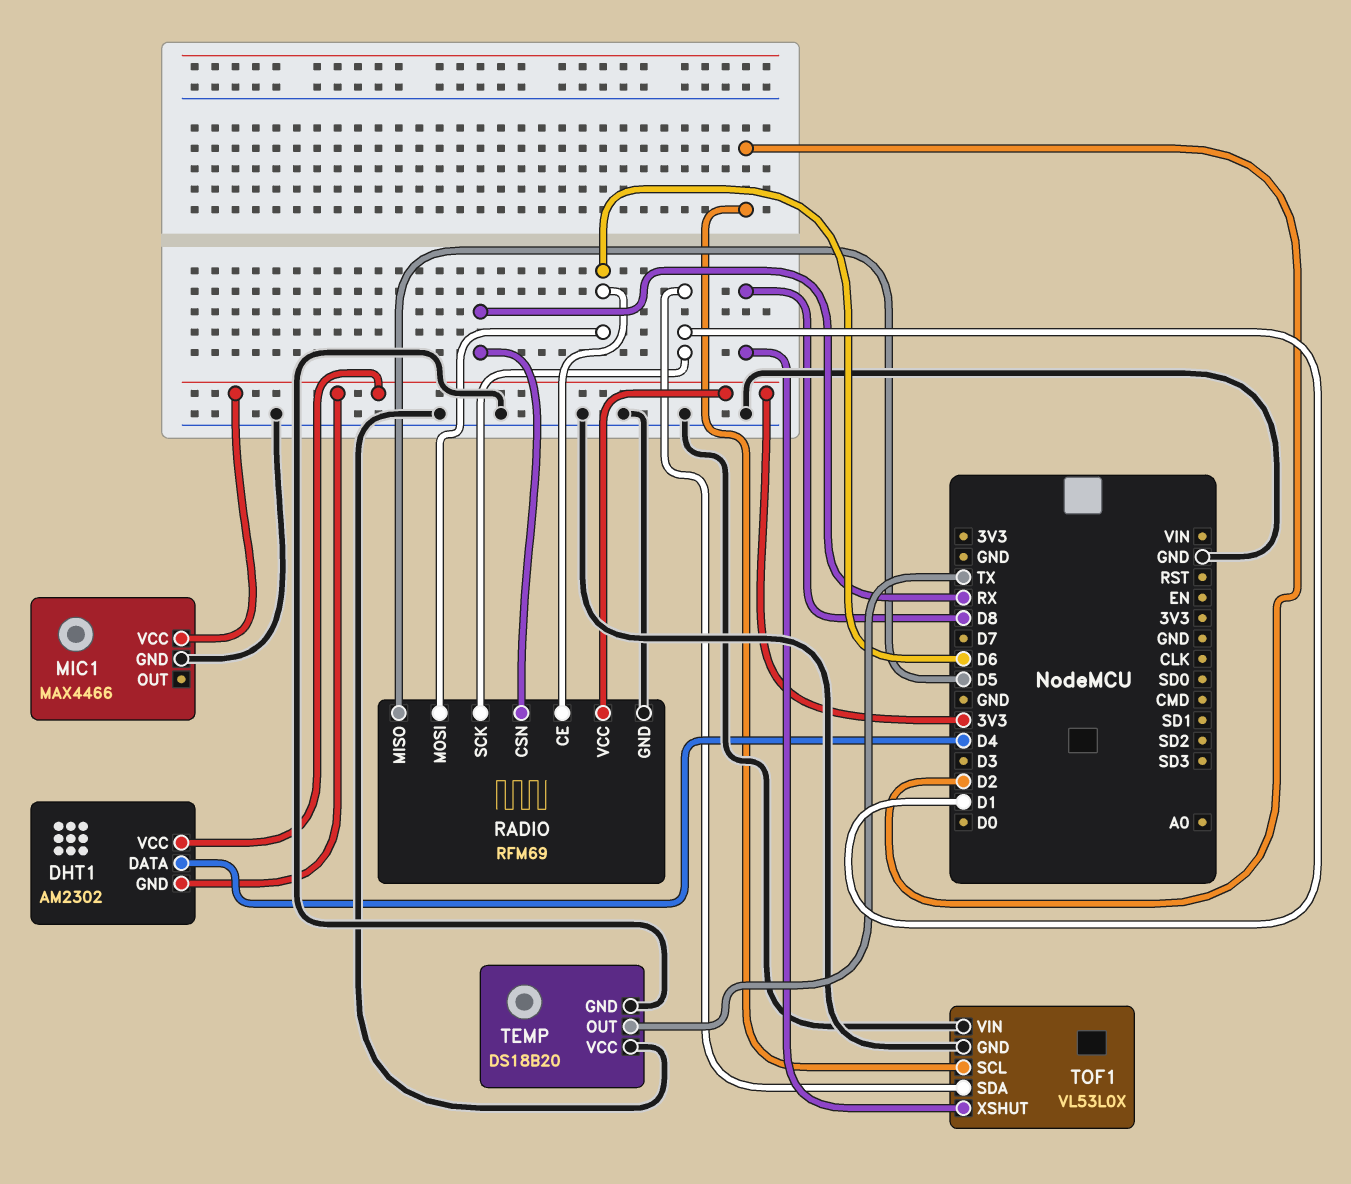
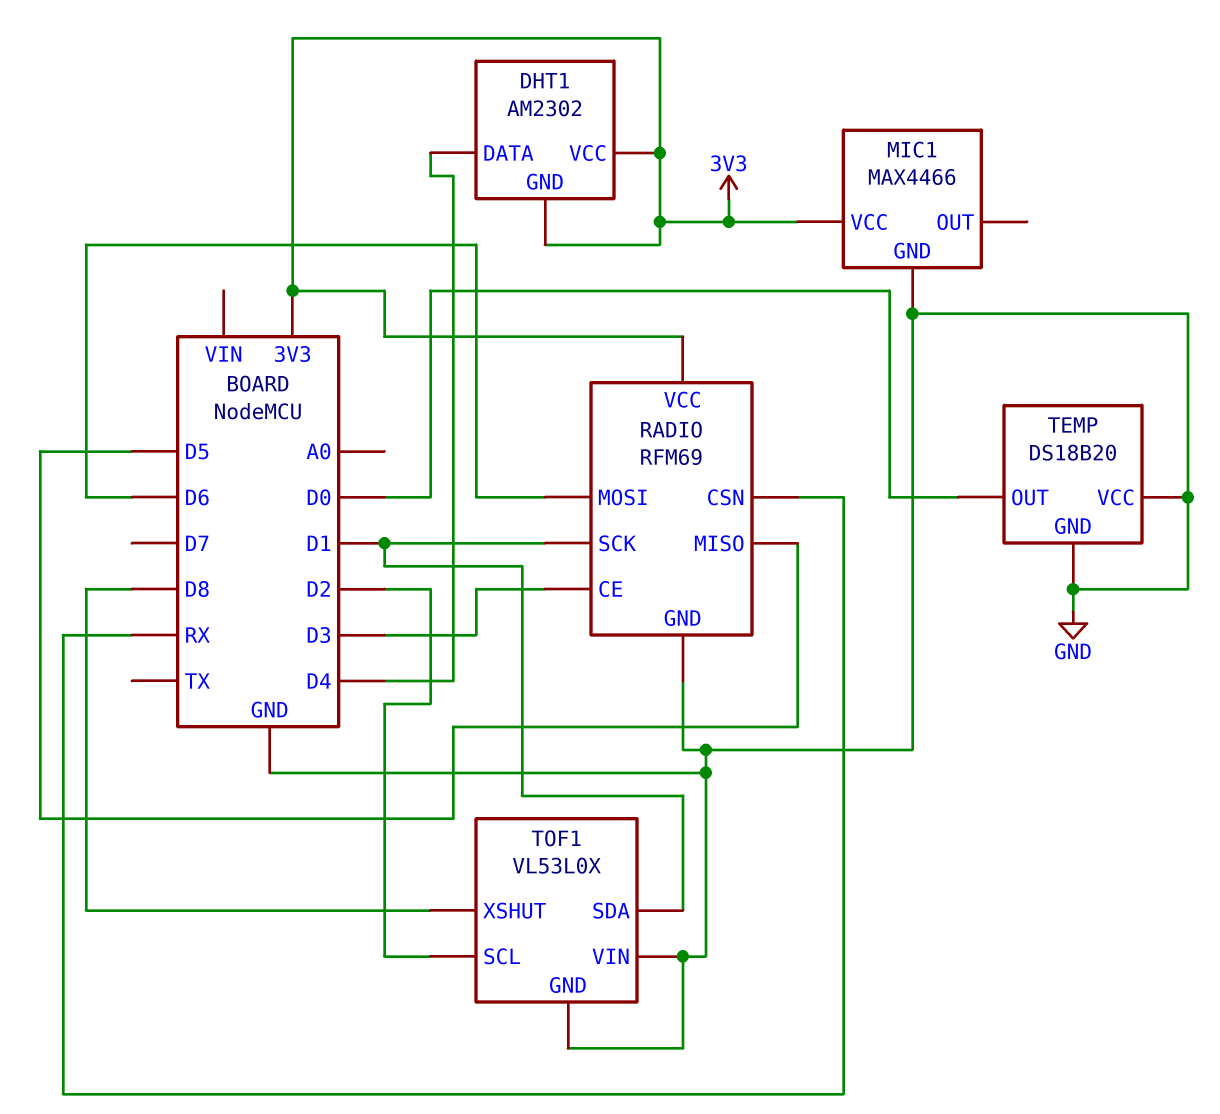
RADIO pin CE: D6 -> D3
TEMP pin OUT: TX -> D0

